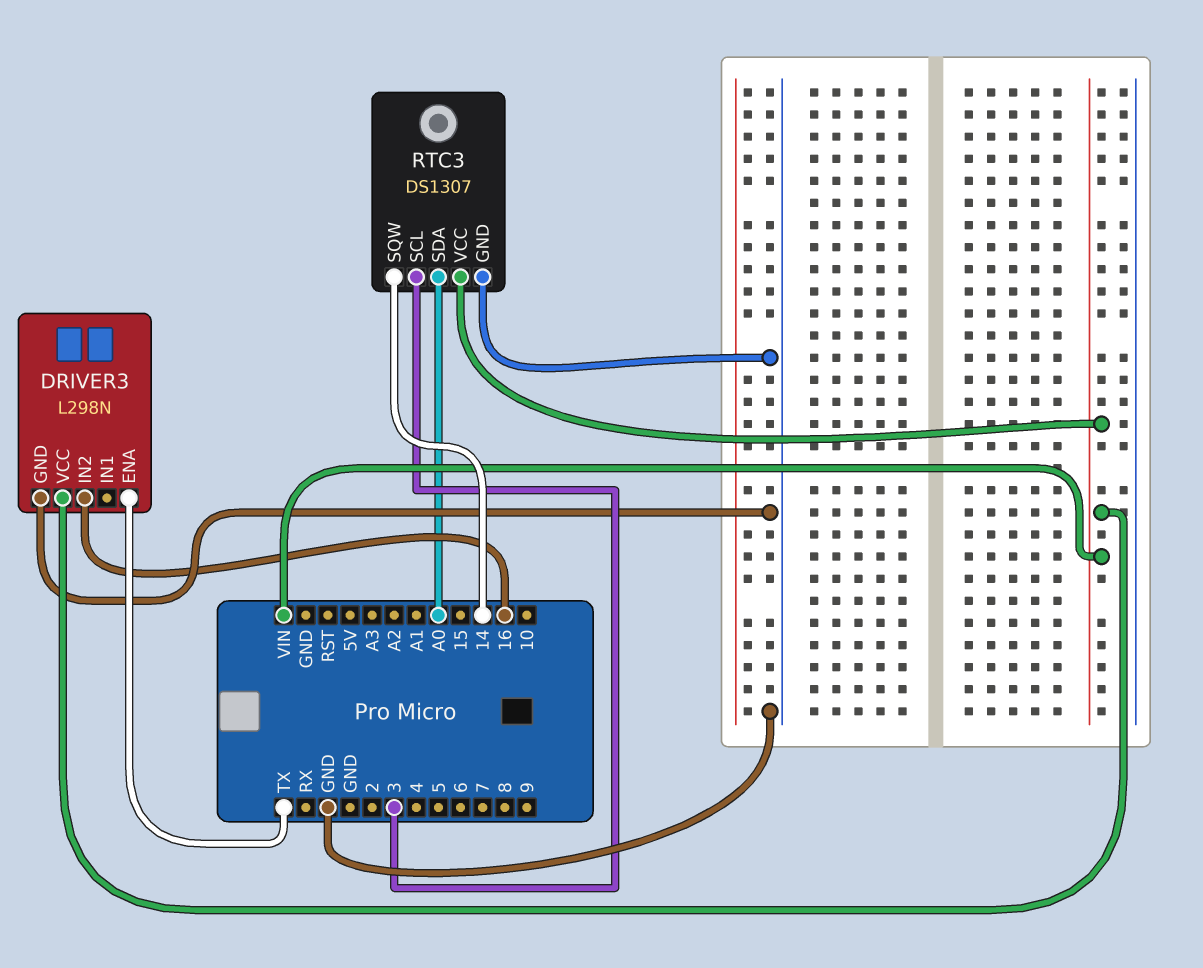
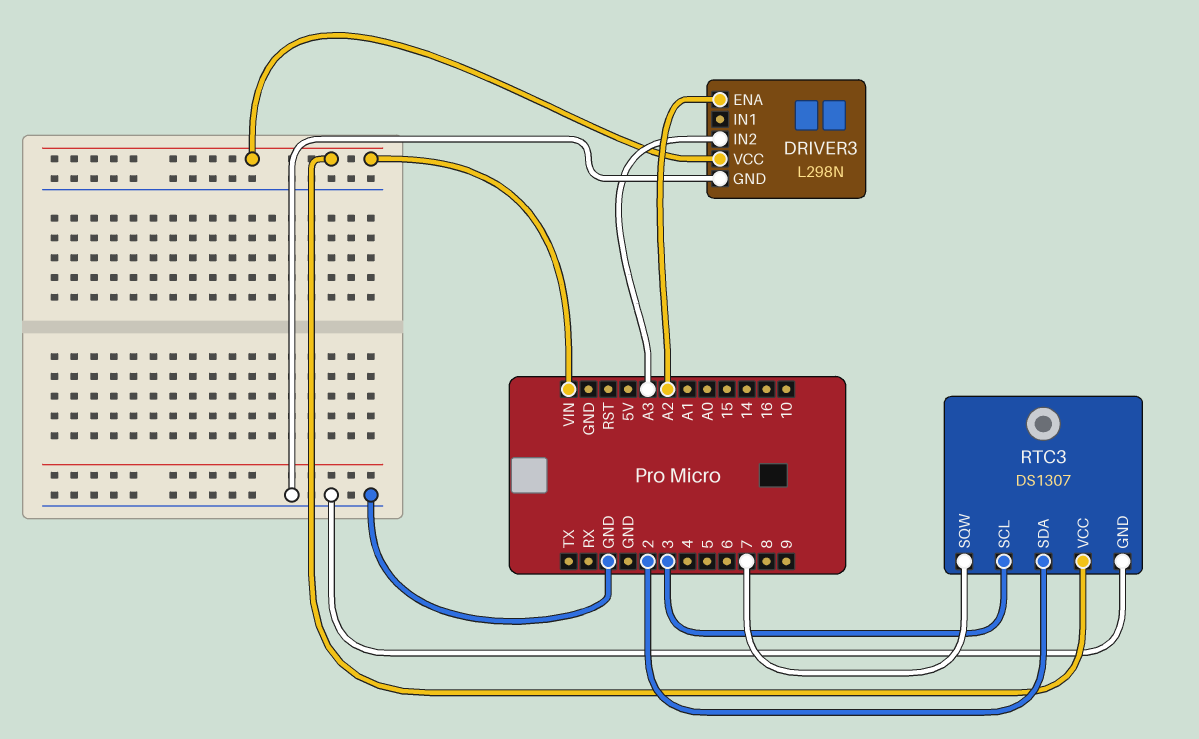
DRIVER3 pin ENA: TX -> A2
DRIVER3 pin IN2: 16 -> A3
RTC3 pin SDA: A0 -> 2
RTC3 pin SQW: 14 -> 7

